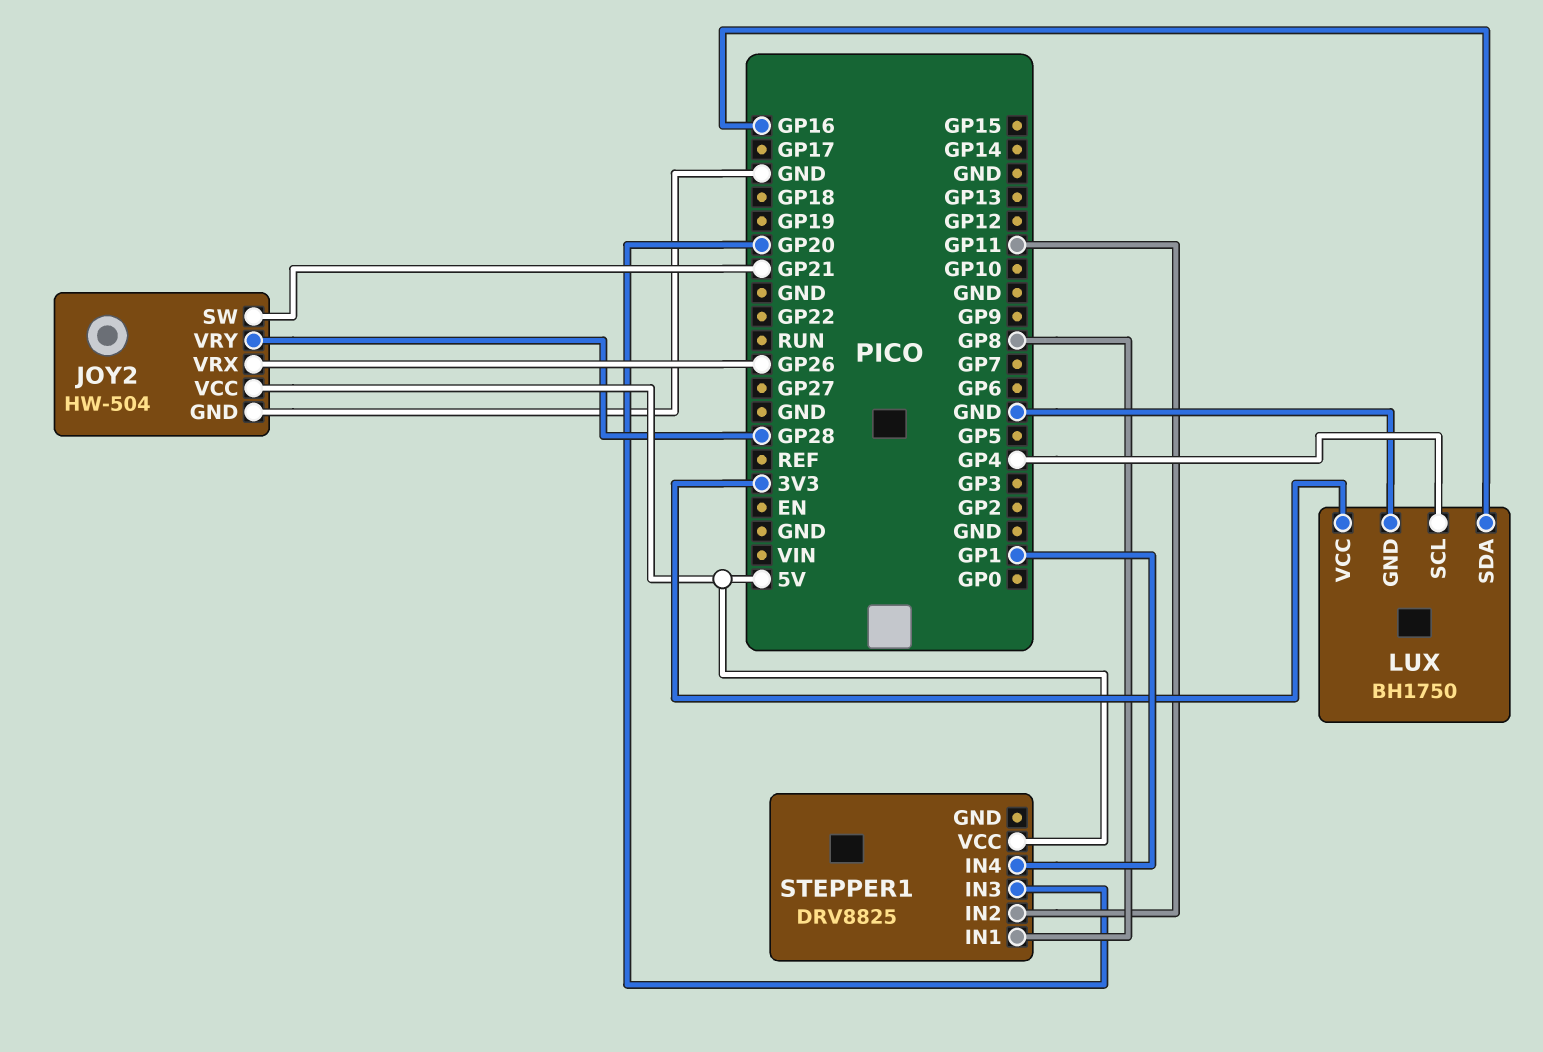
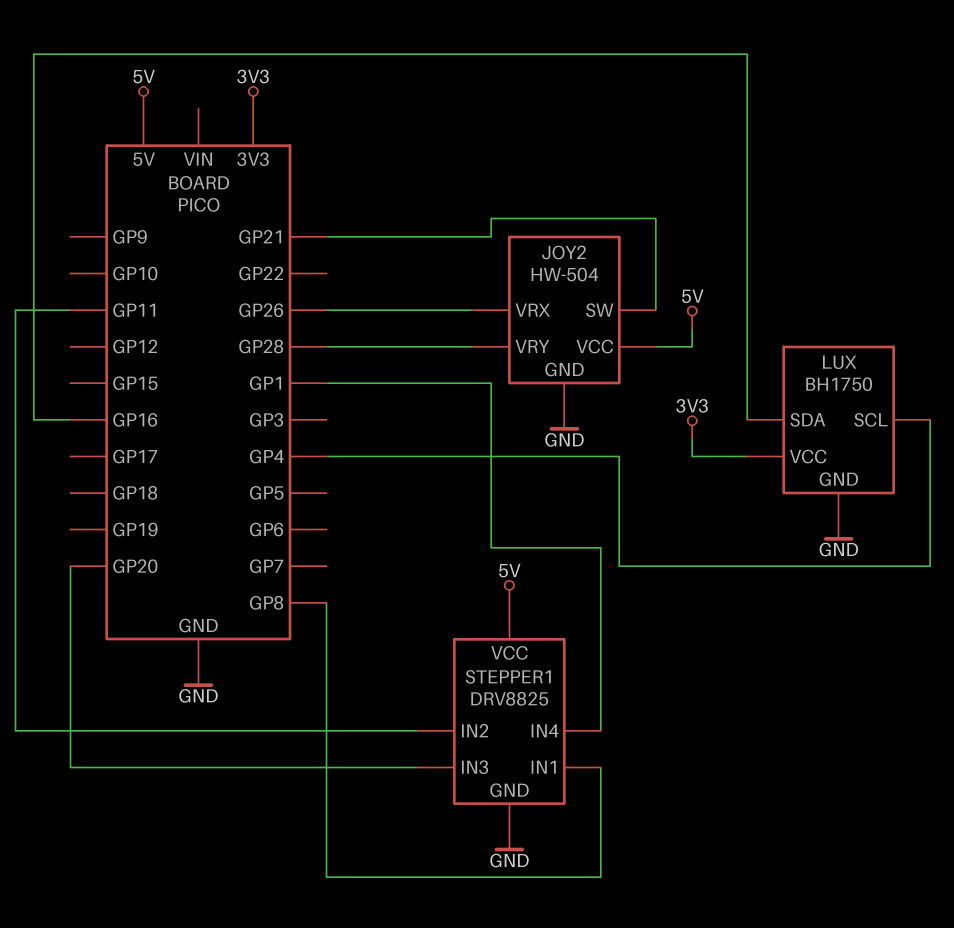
STEPPER1 pin GND: none -> GND

